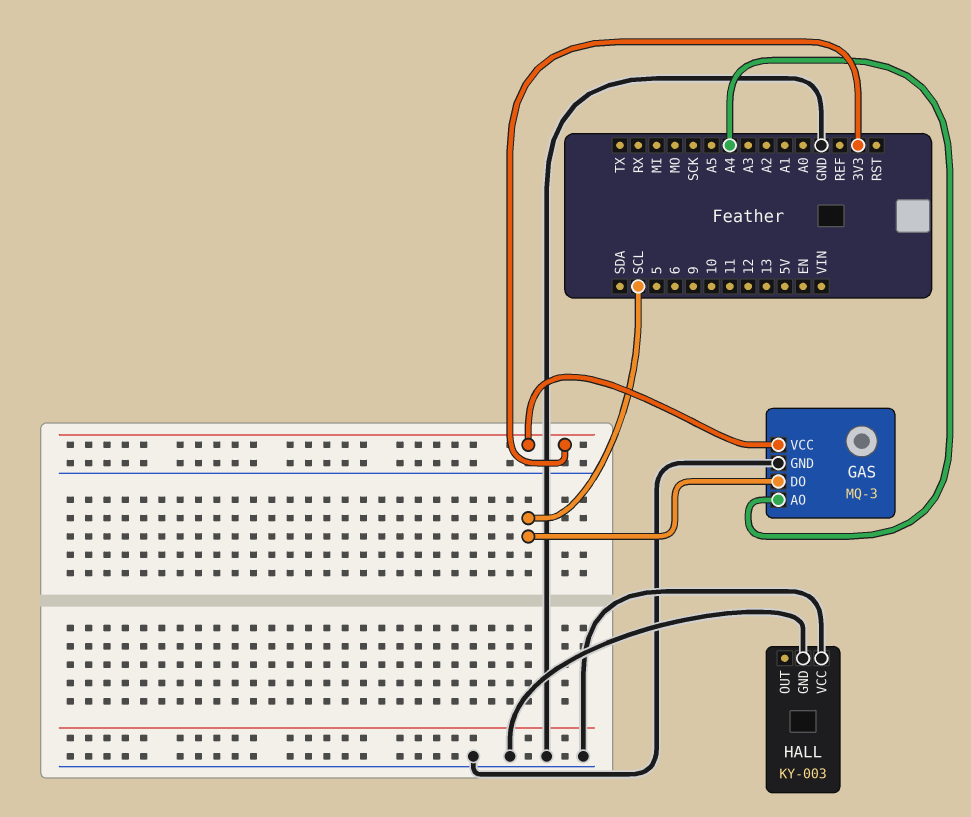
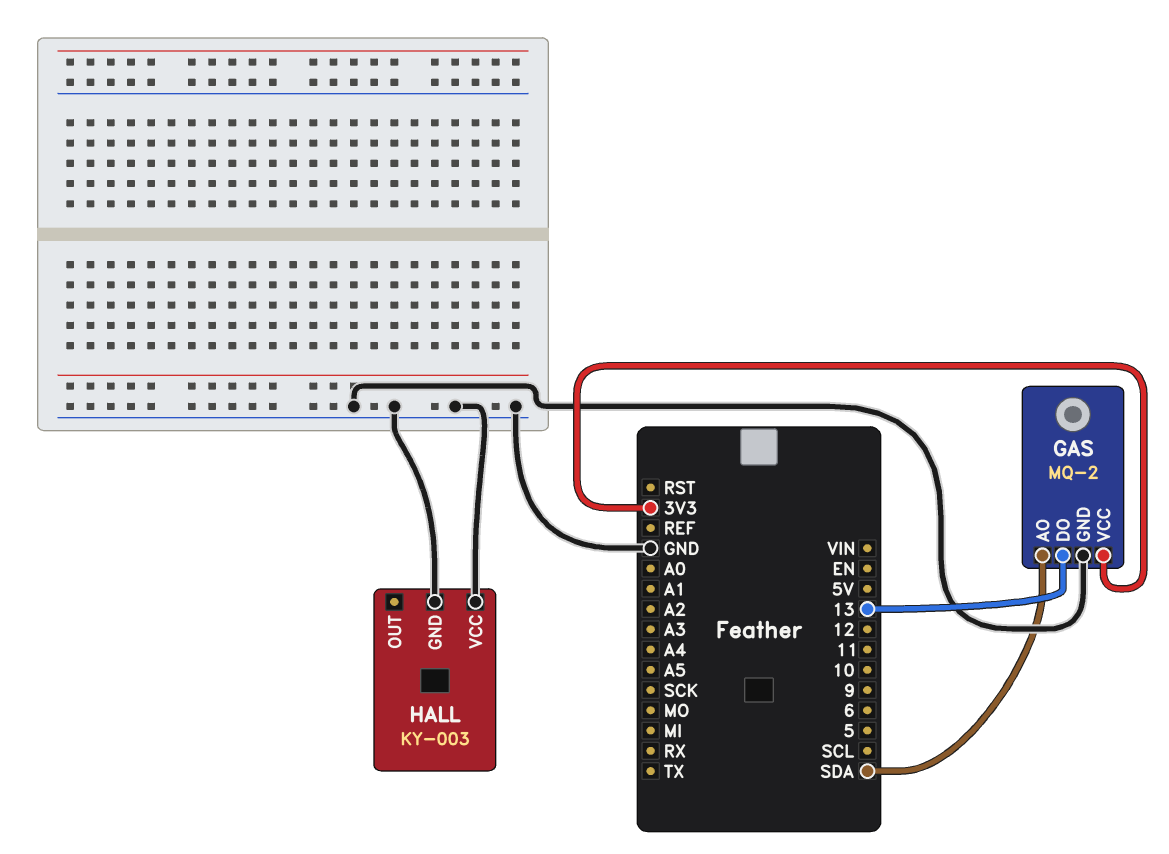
GAS: MQ-3 -> MQ-2
GAS pin AO: A4 -> SDA
GAS pin DO: SCL -> 13

